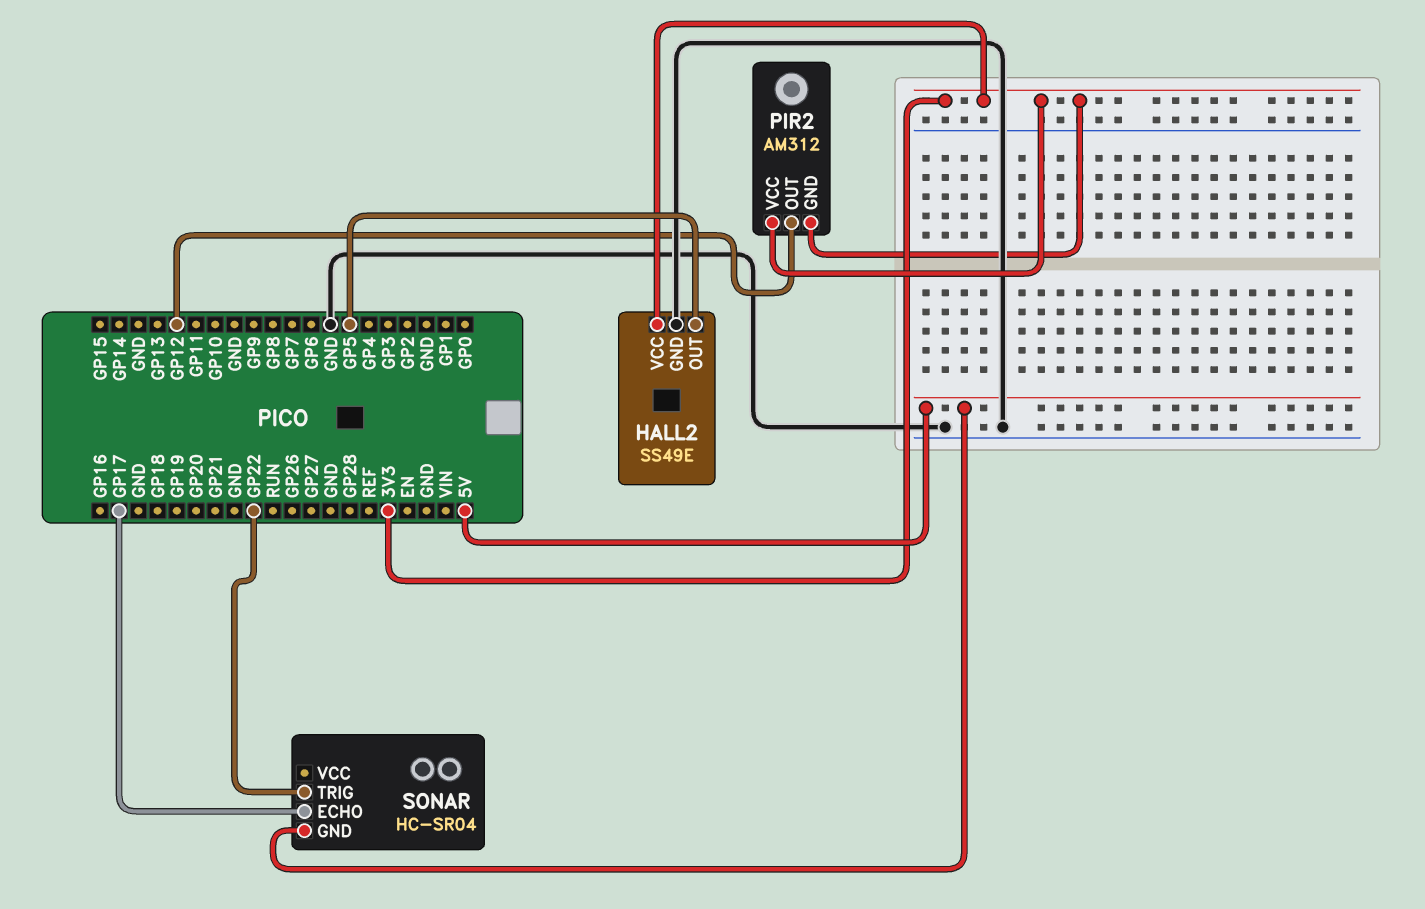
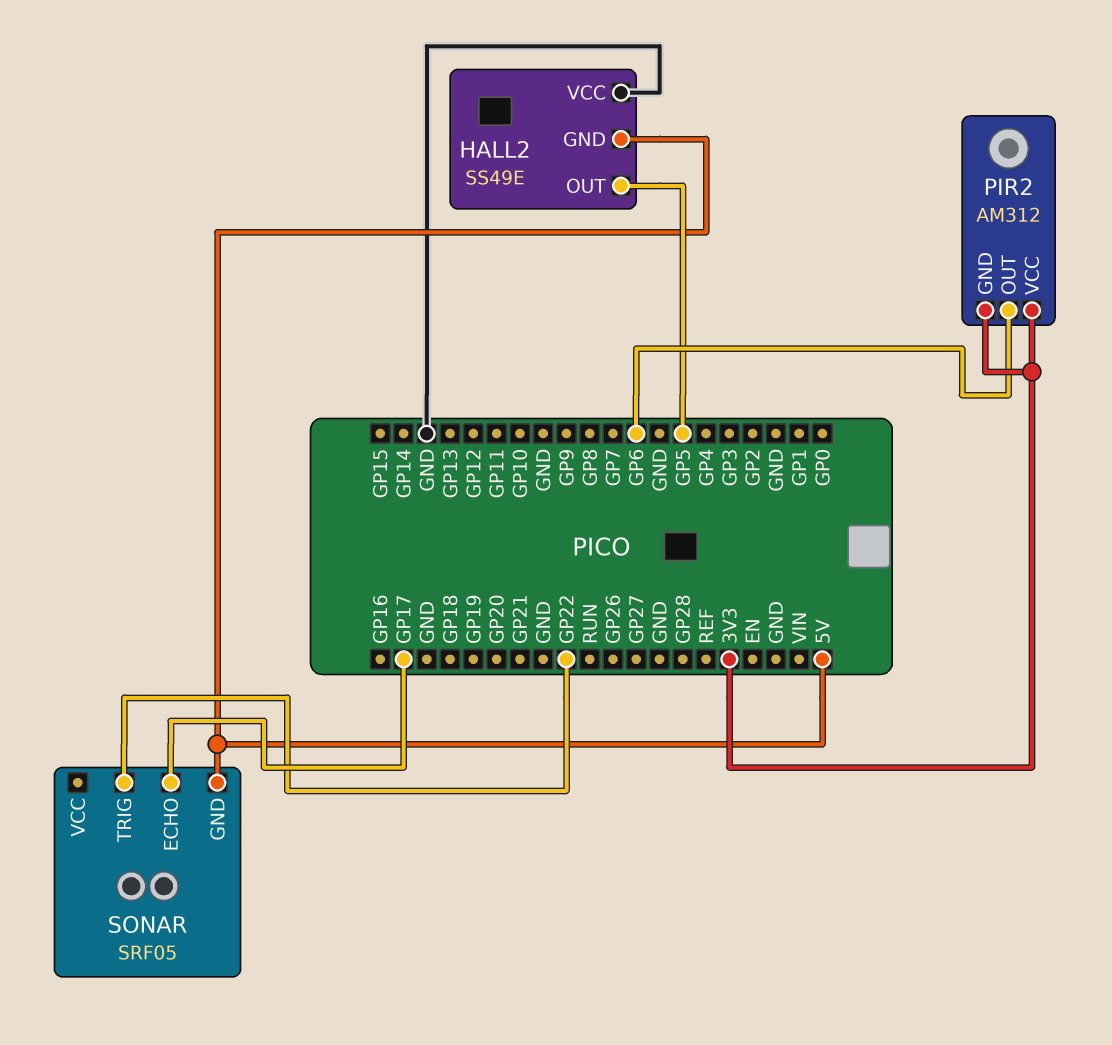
HALL2 pin GND: GND -> 5V
HALL2 pin VCC: 3V3 -> GND
PIR2 pin OUT: GP12 -> GP6
SONAR: HC-SR04 -> SRF05

